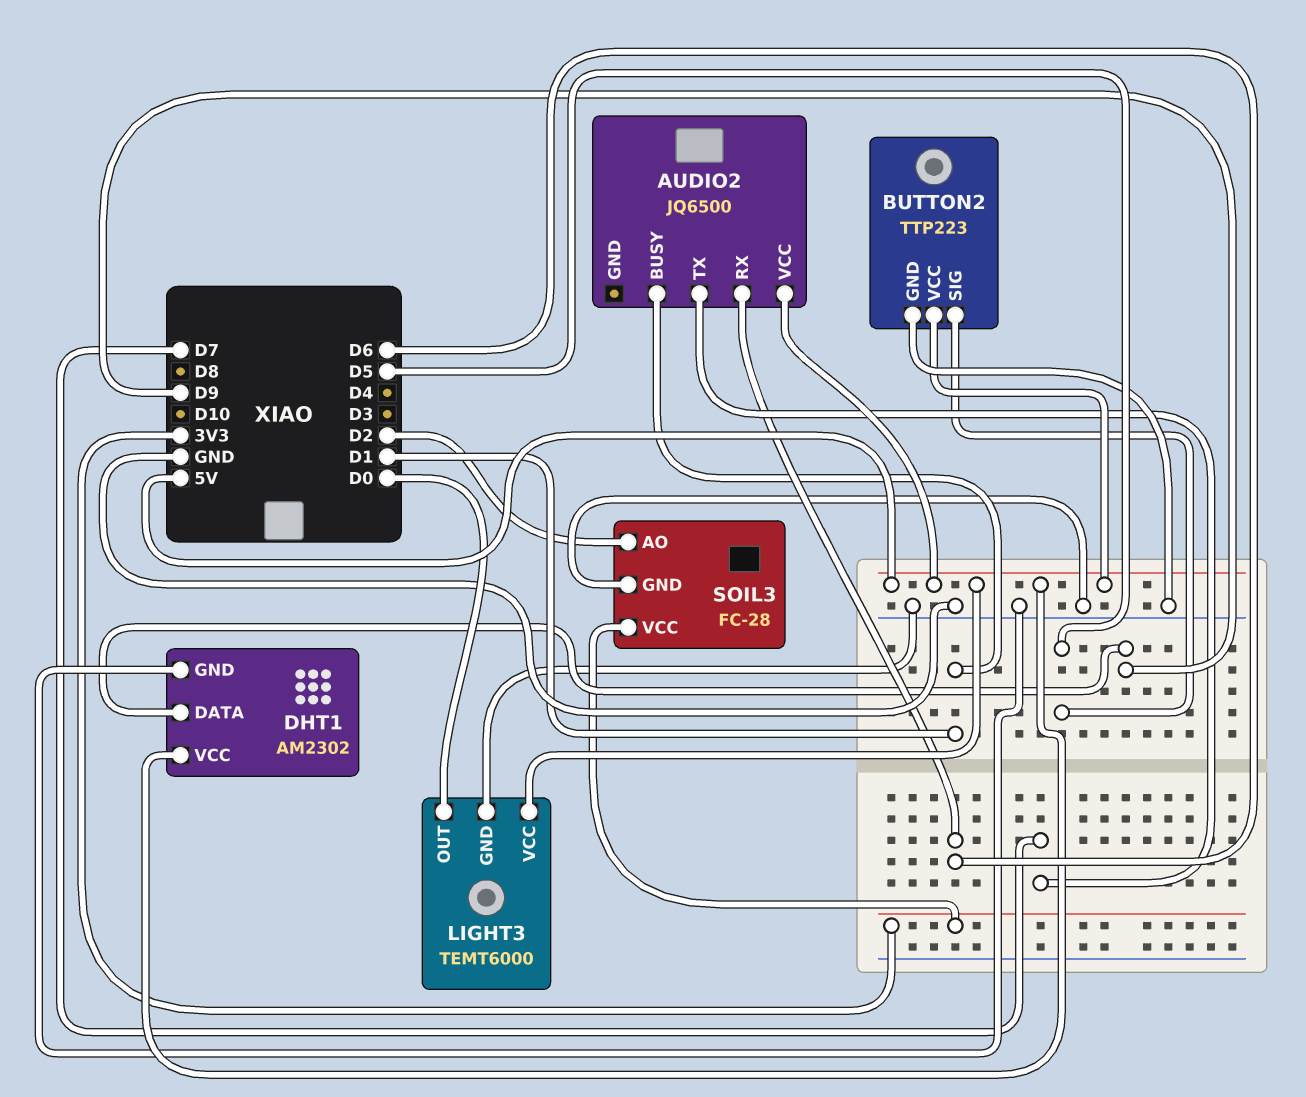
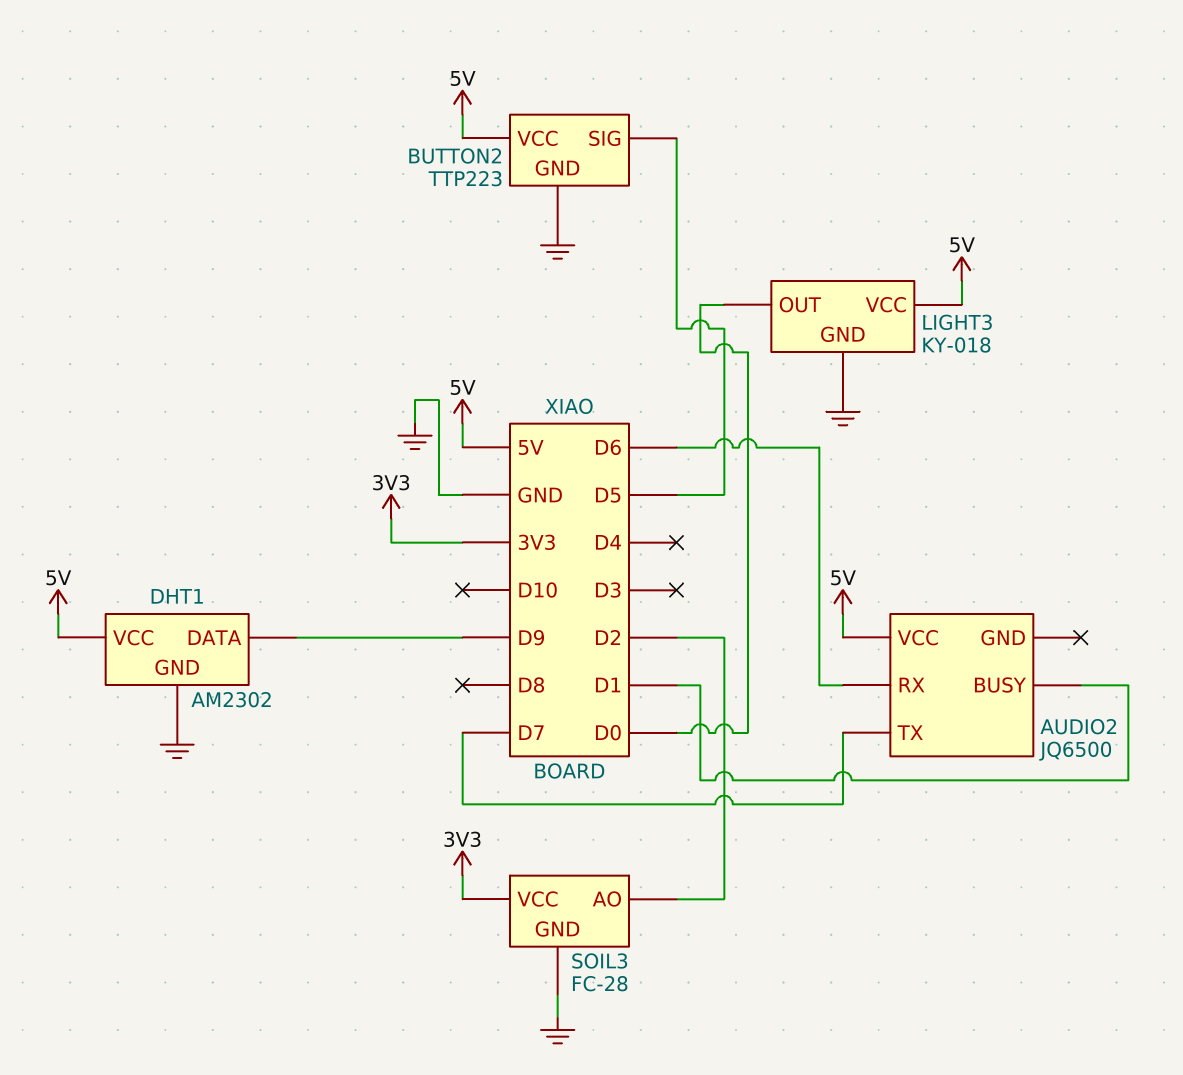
LIGHT3: TEMT6000 -> KY-018

